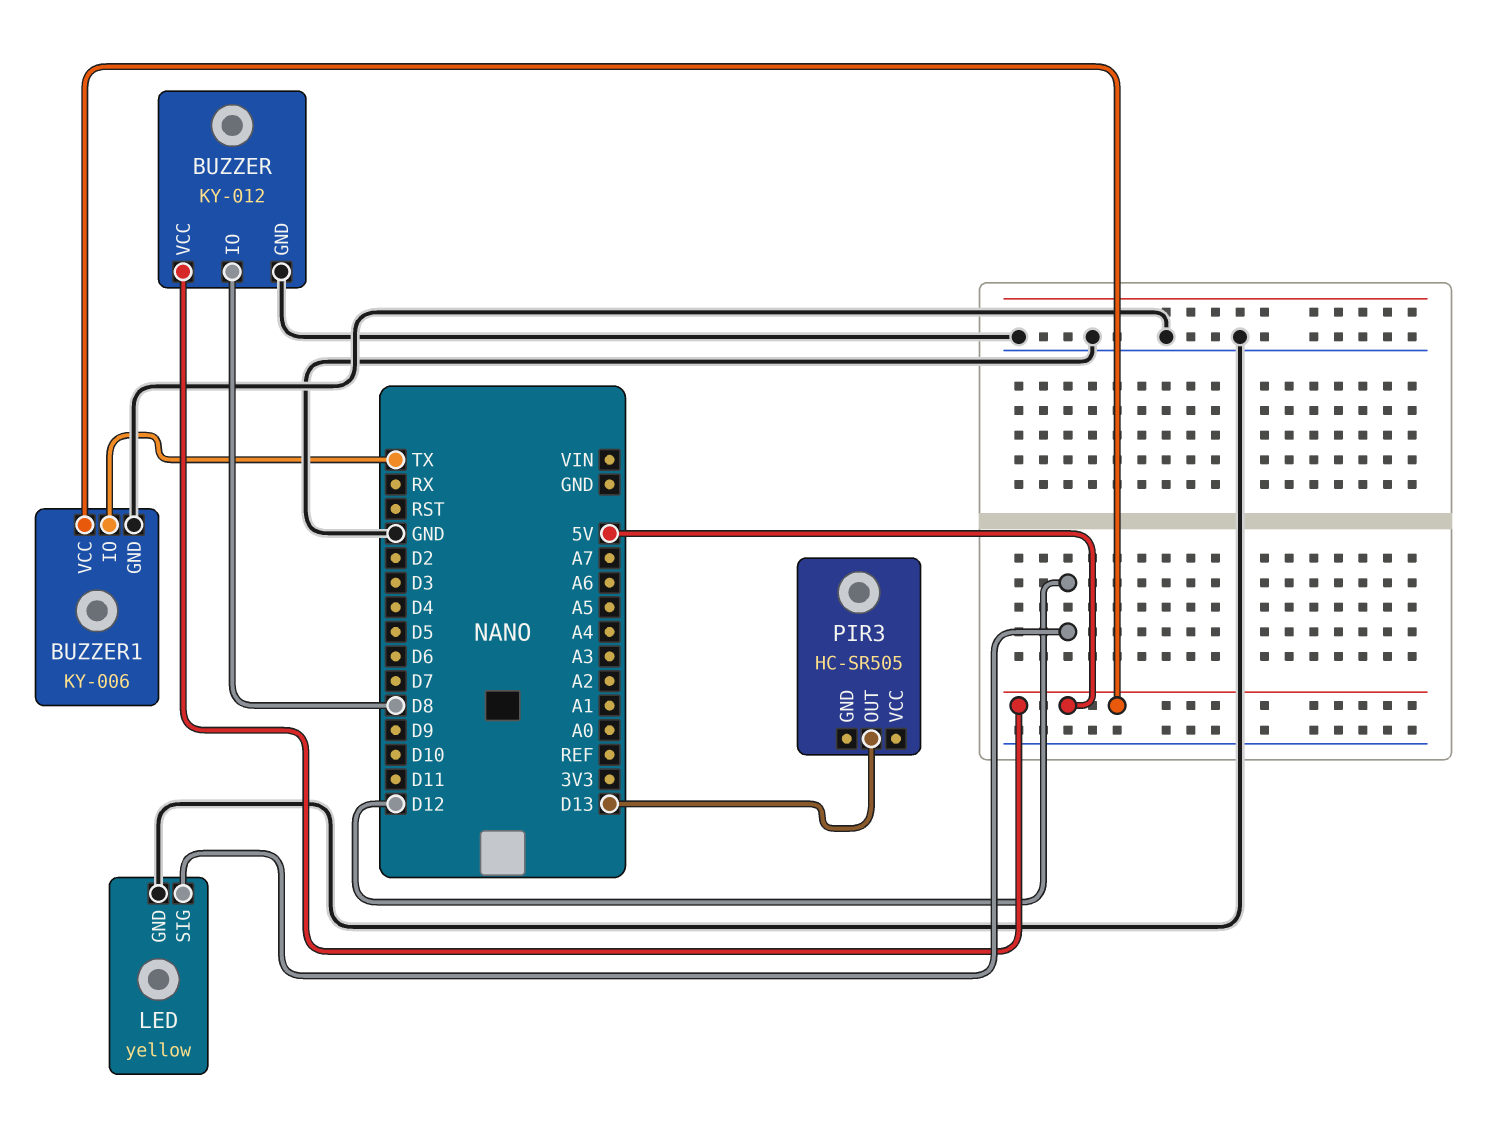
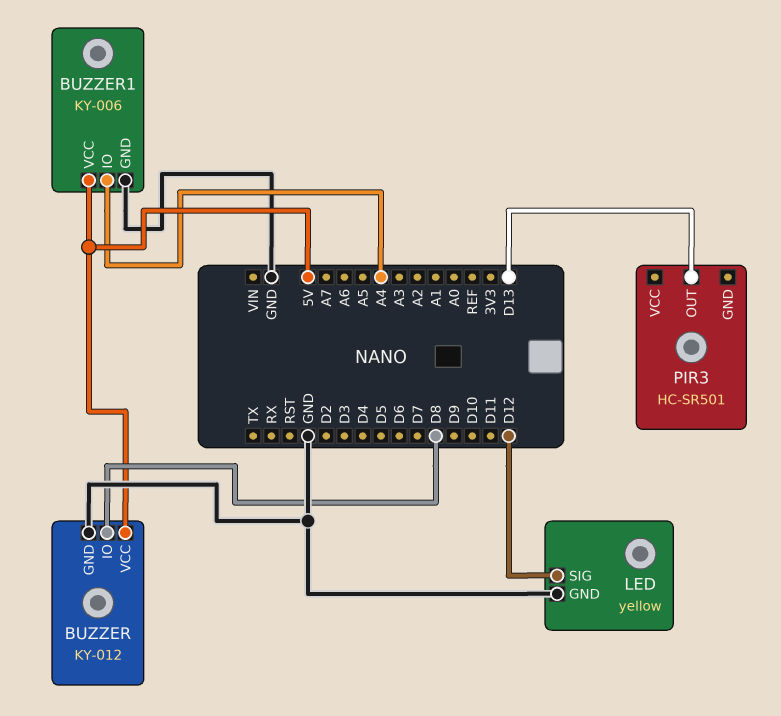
BUZZER1 pin IO: TX -> A4
PIR3: HC-SR505 -> HC-SR501

